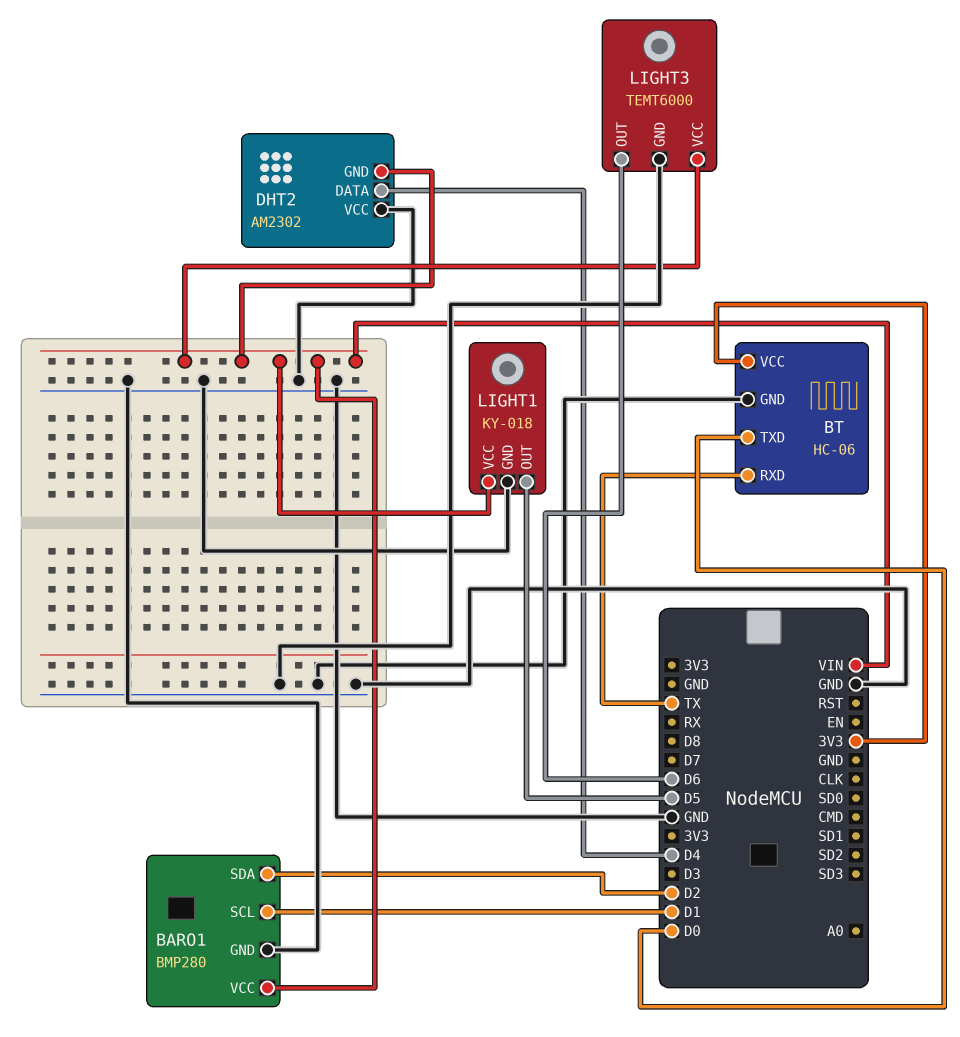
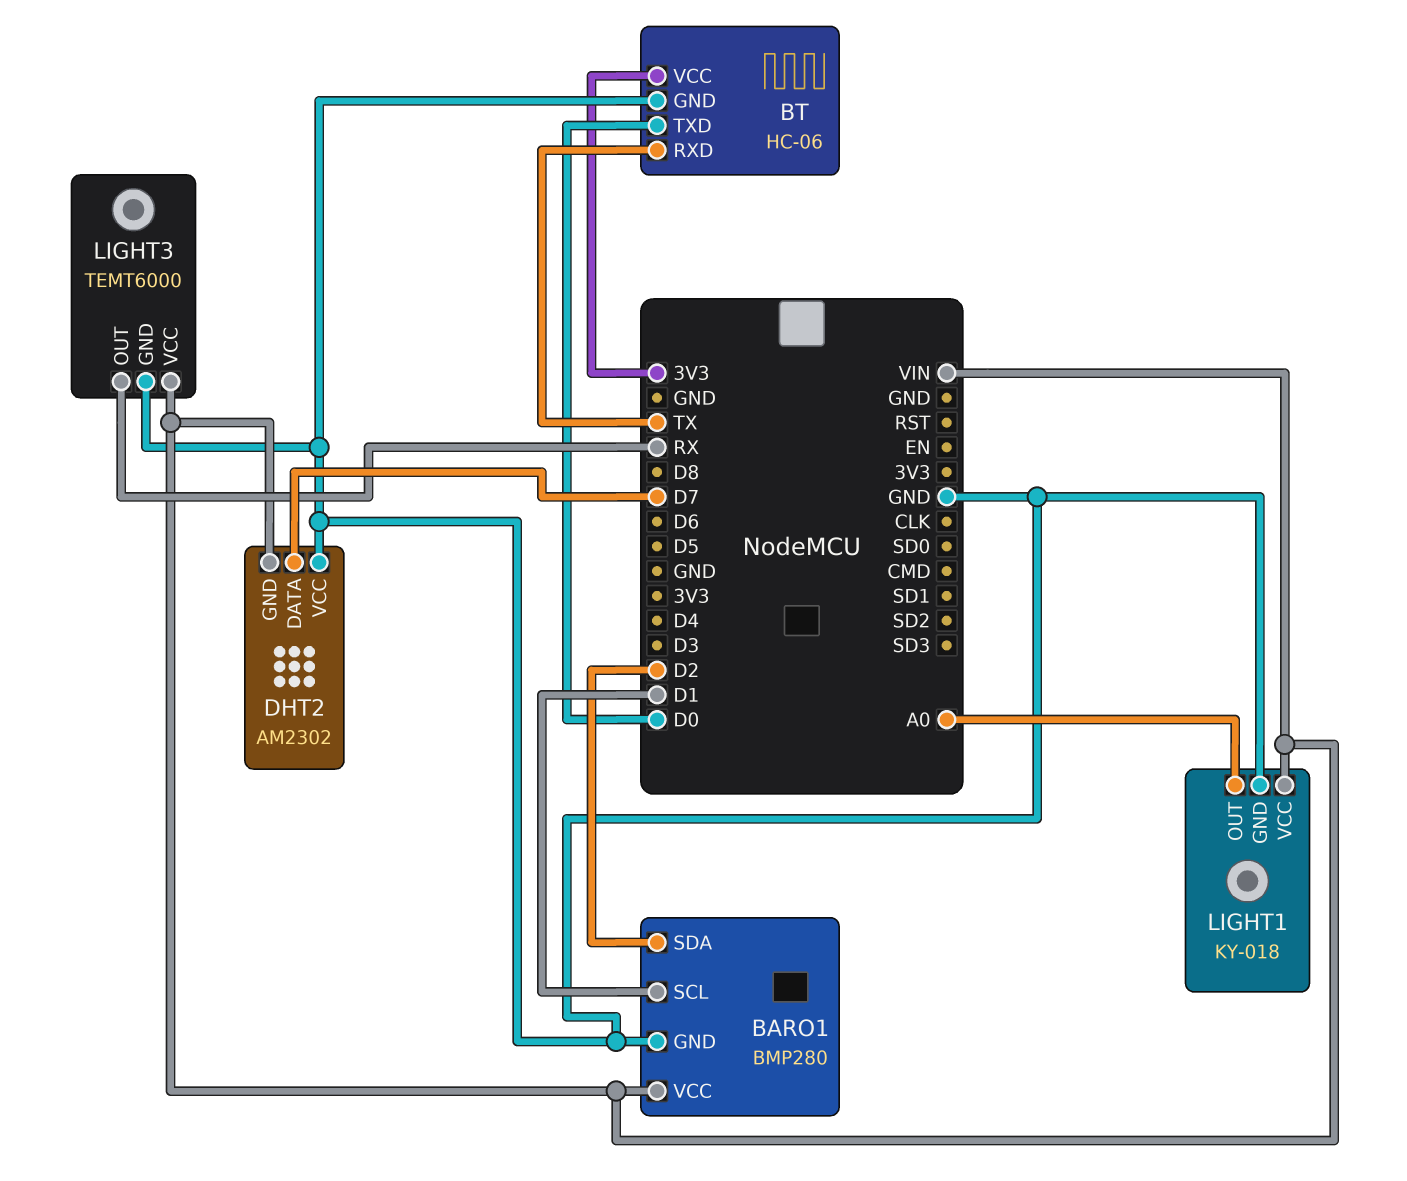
DHT2 pin DATA: D4 -> D7
LIGHT1 pin OUT: D5 -> A0
LIGHT3 pin OUT: D6 -> RX

